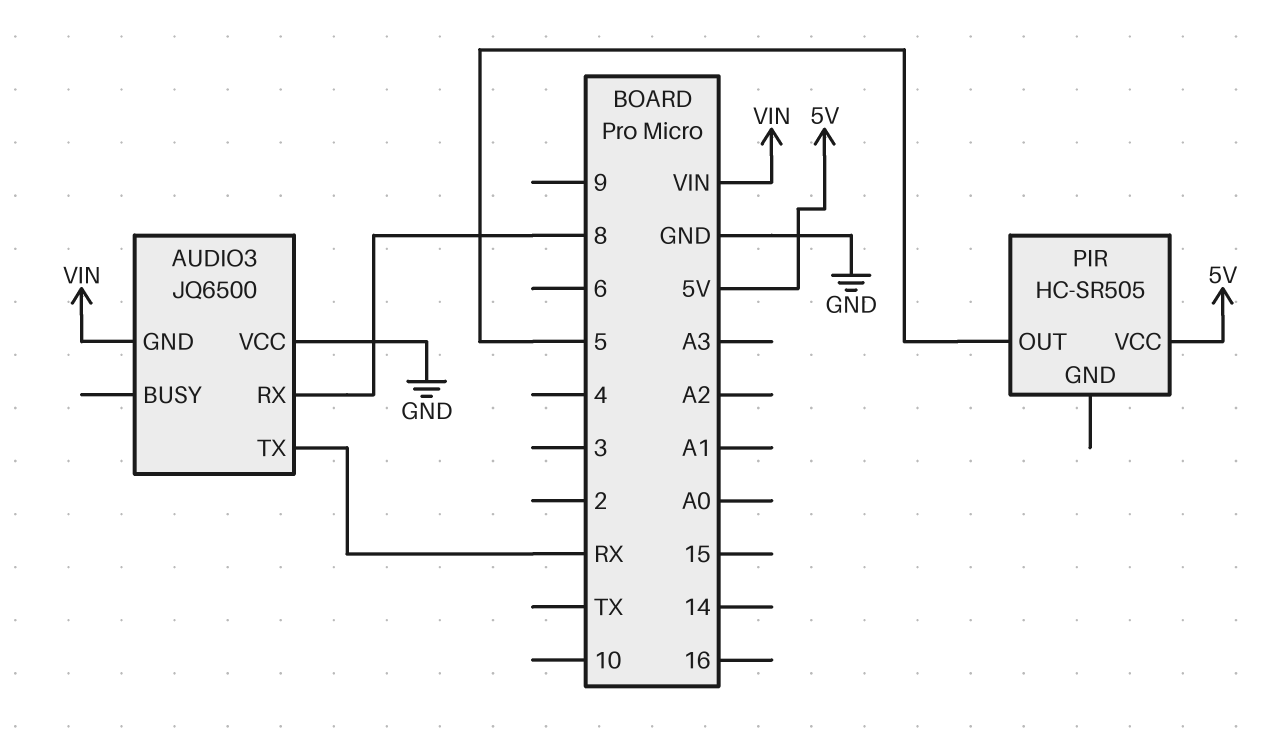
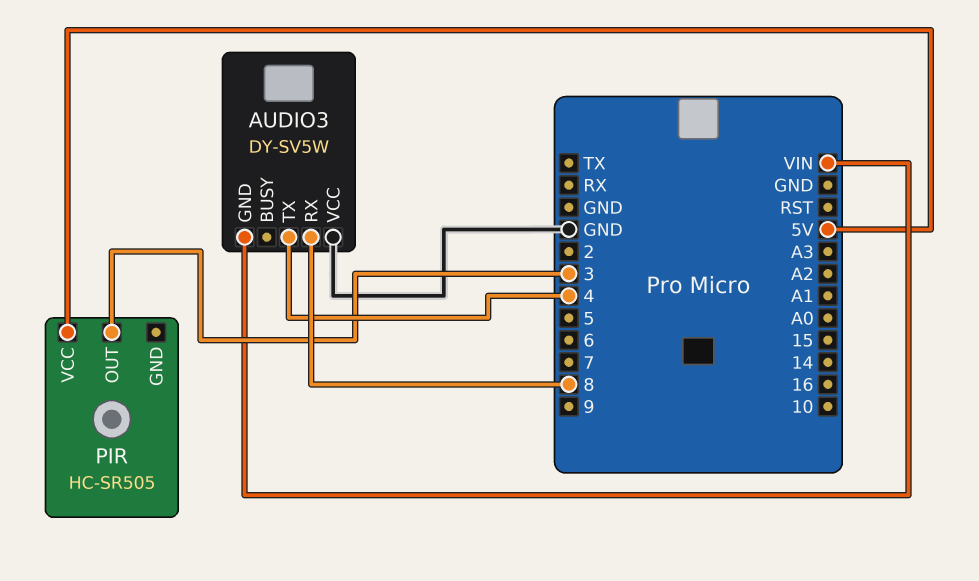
AUDIO3: JQ6500 -> DY-SV5W
AUDIO3 pin TX: RX -> 4
PIR pin OUT: 5 -> 3

